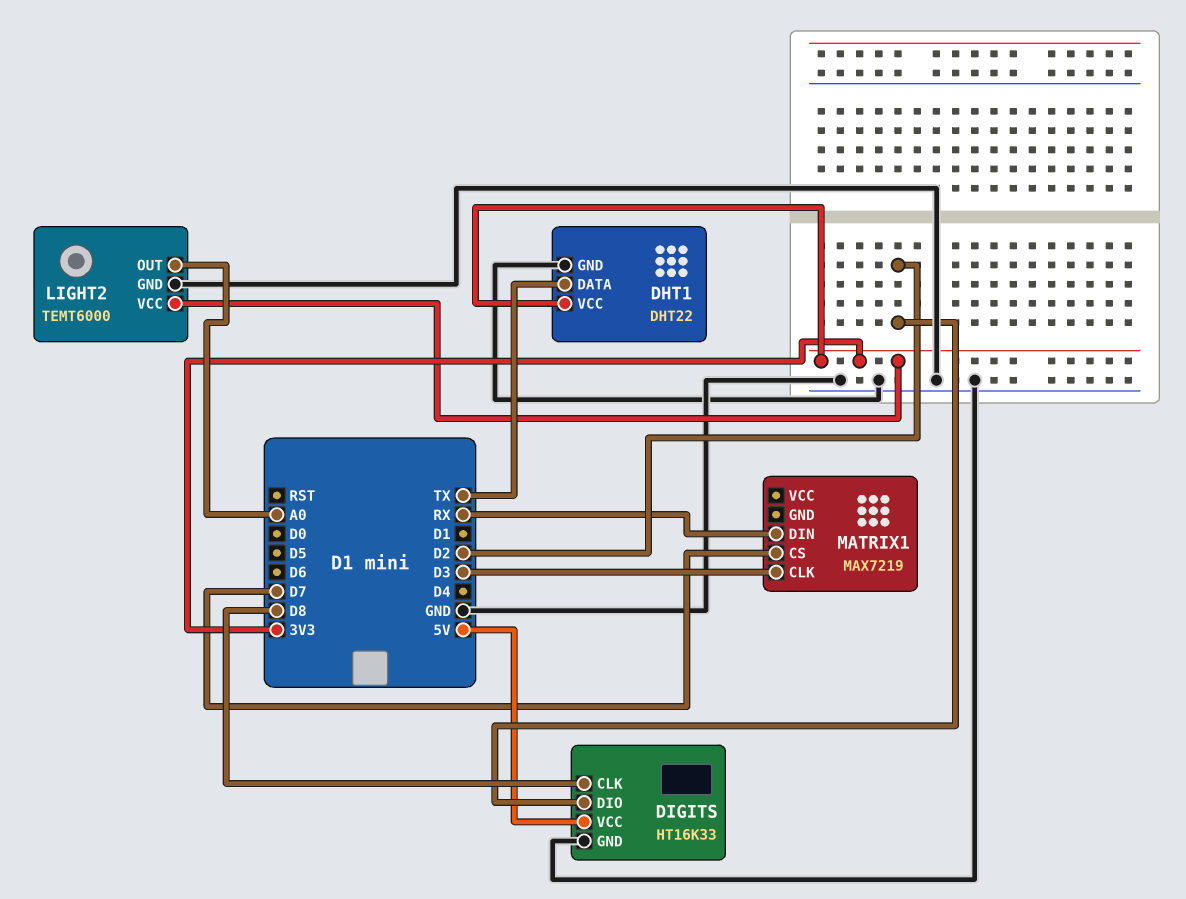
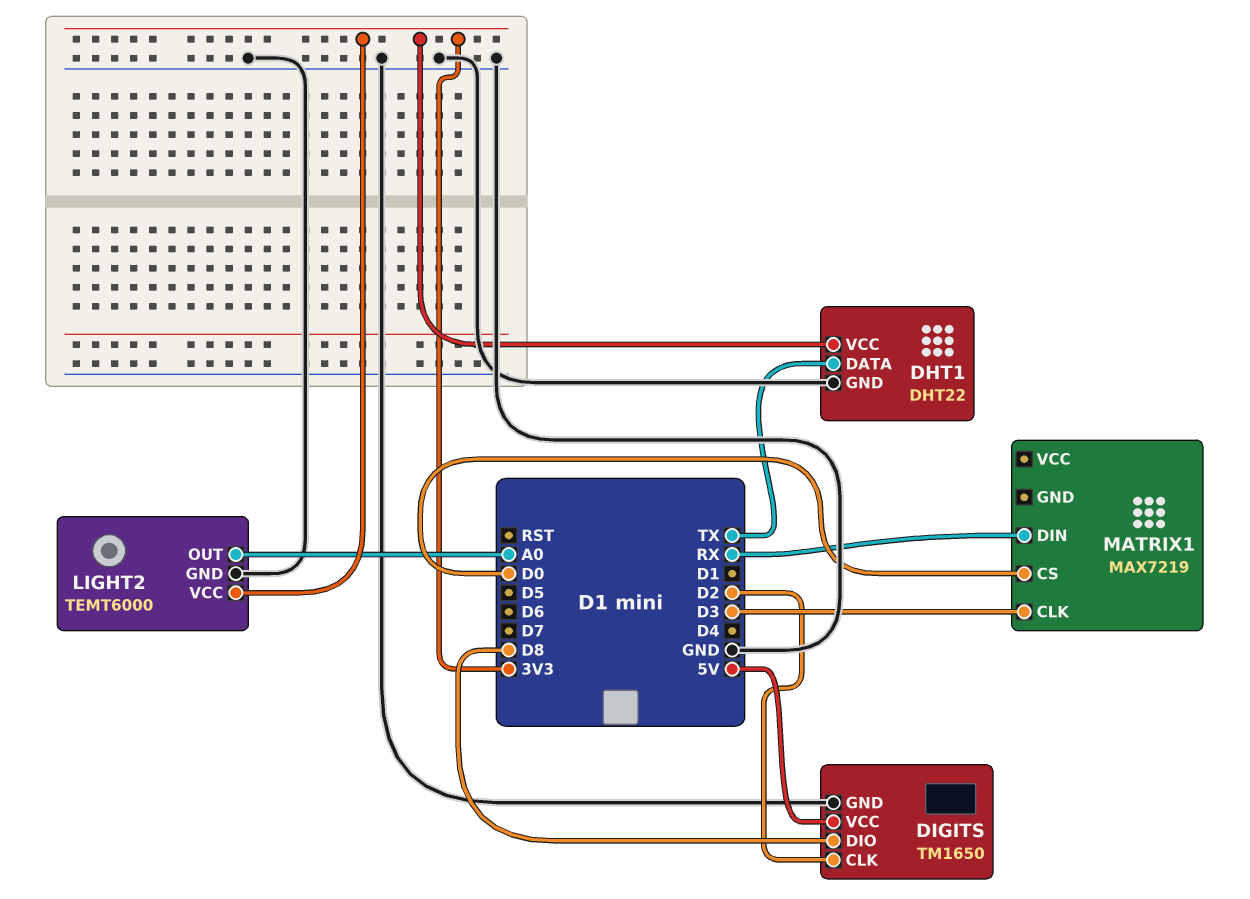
DIGITS: HT16K33 -> TM1650
DIGITS pin CLK: D8 -> D2
DIGITS pin DIO: D2 -> D8
MATRIX1 pin CS: D7 -> D0

